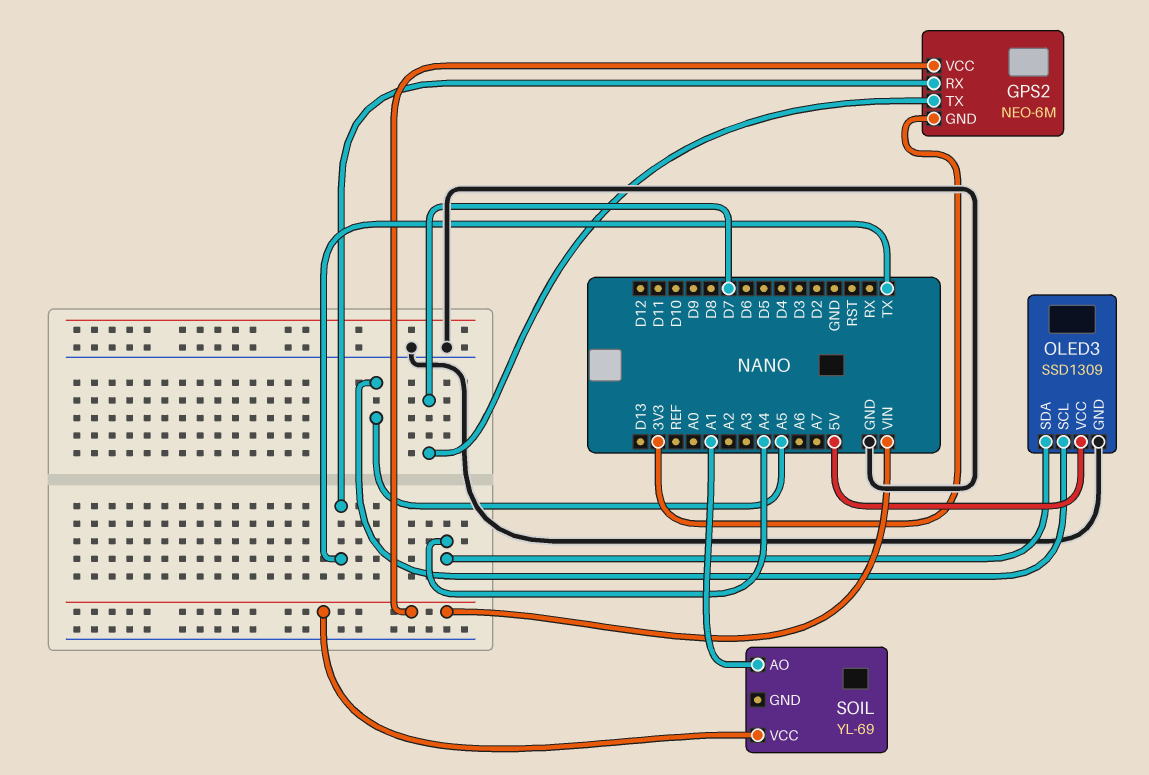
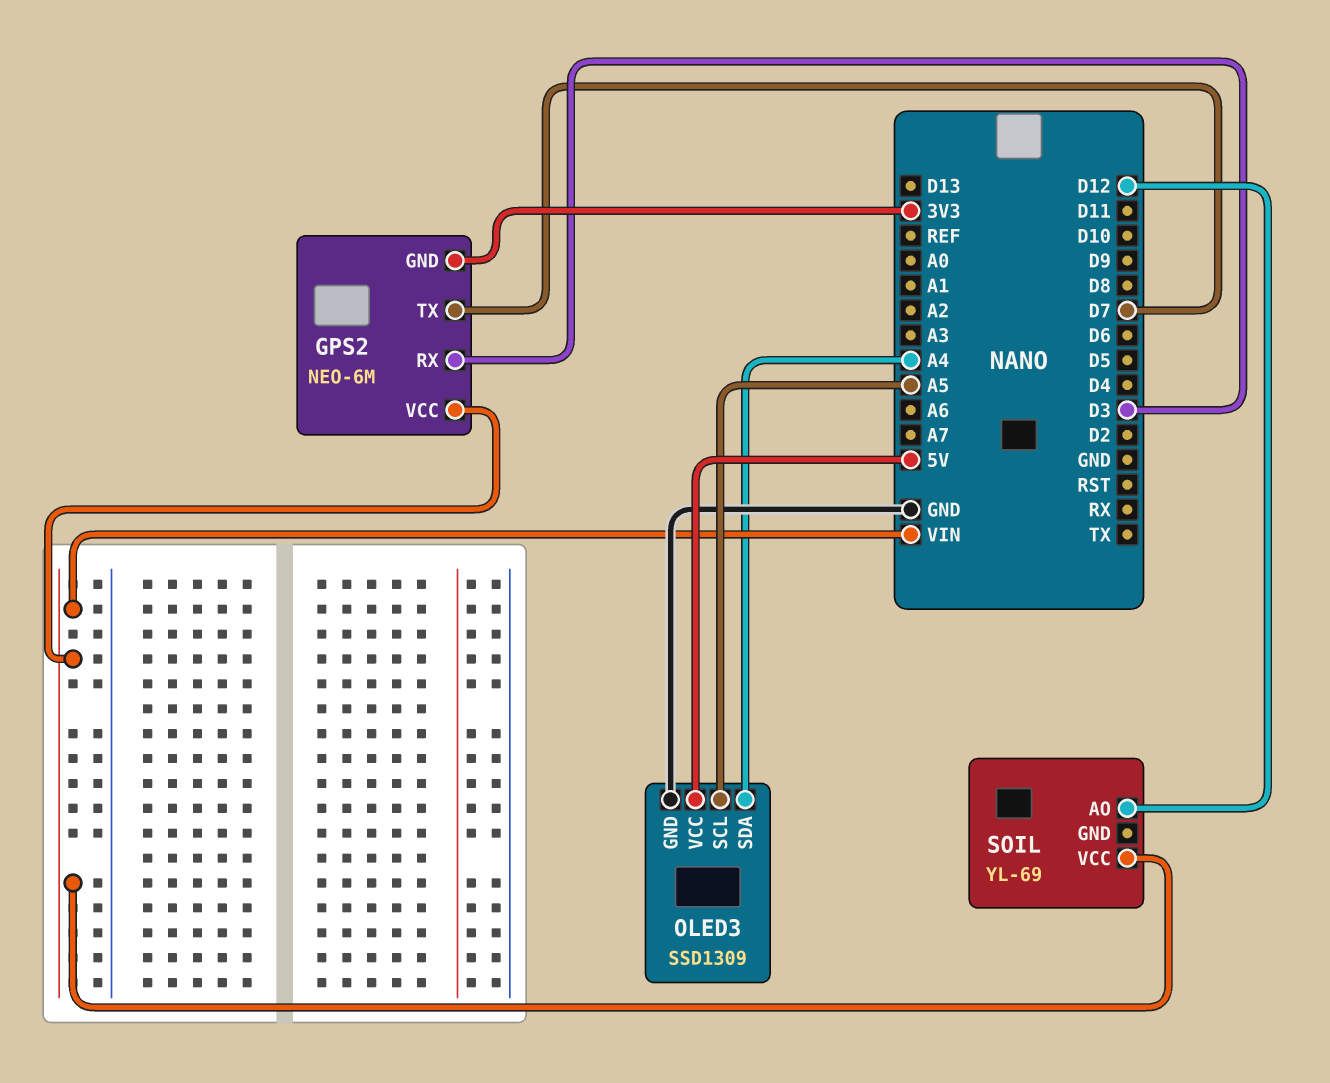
GPS2 pin RX: TX -> D3
SOIL pin AO: A1 -> D12

